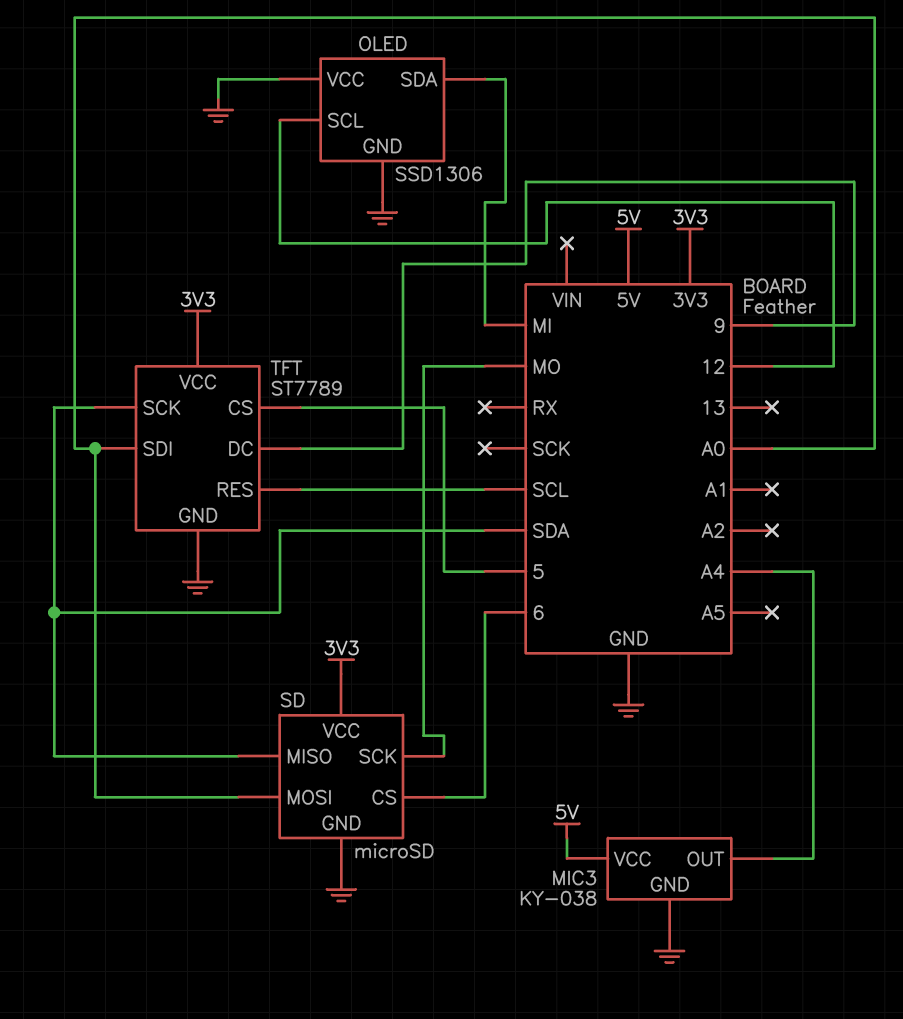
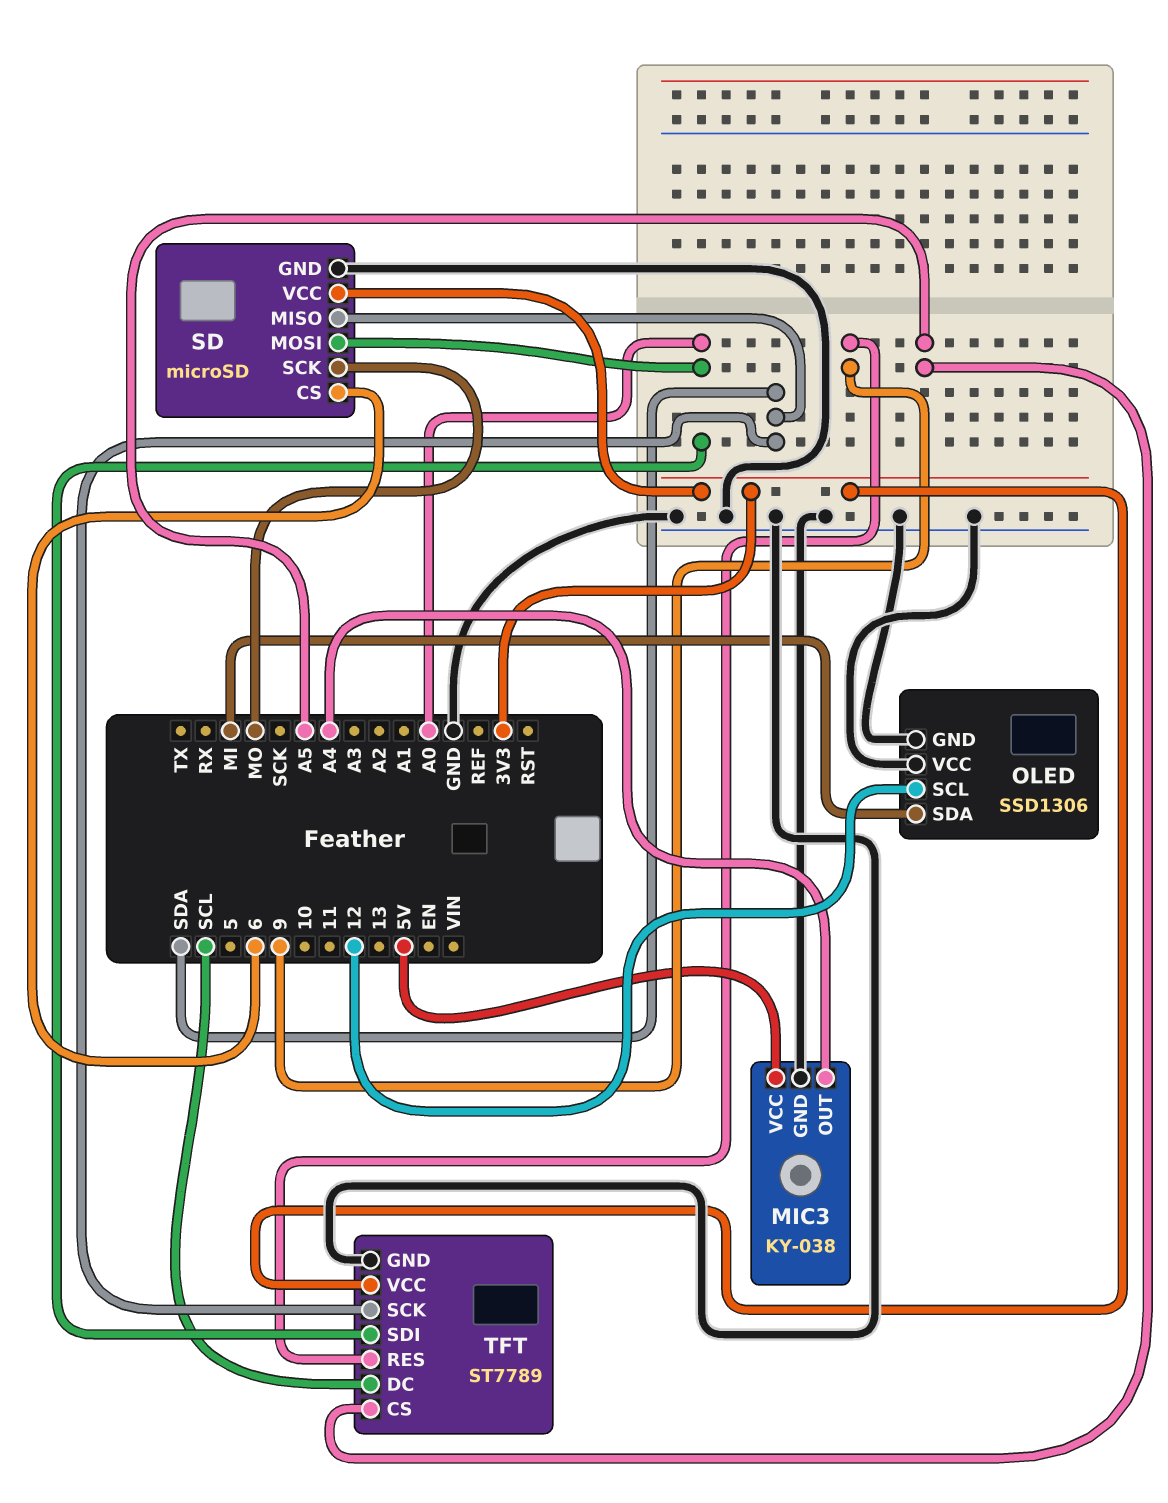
TFT pin CS: 5 -> A5
TFT pin DC: 9 -> SCL
TFT pin RES: SCL -> 9

